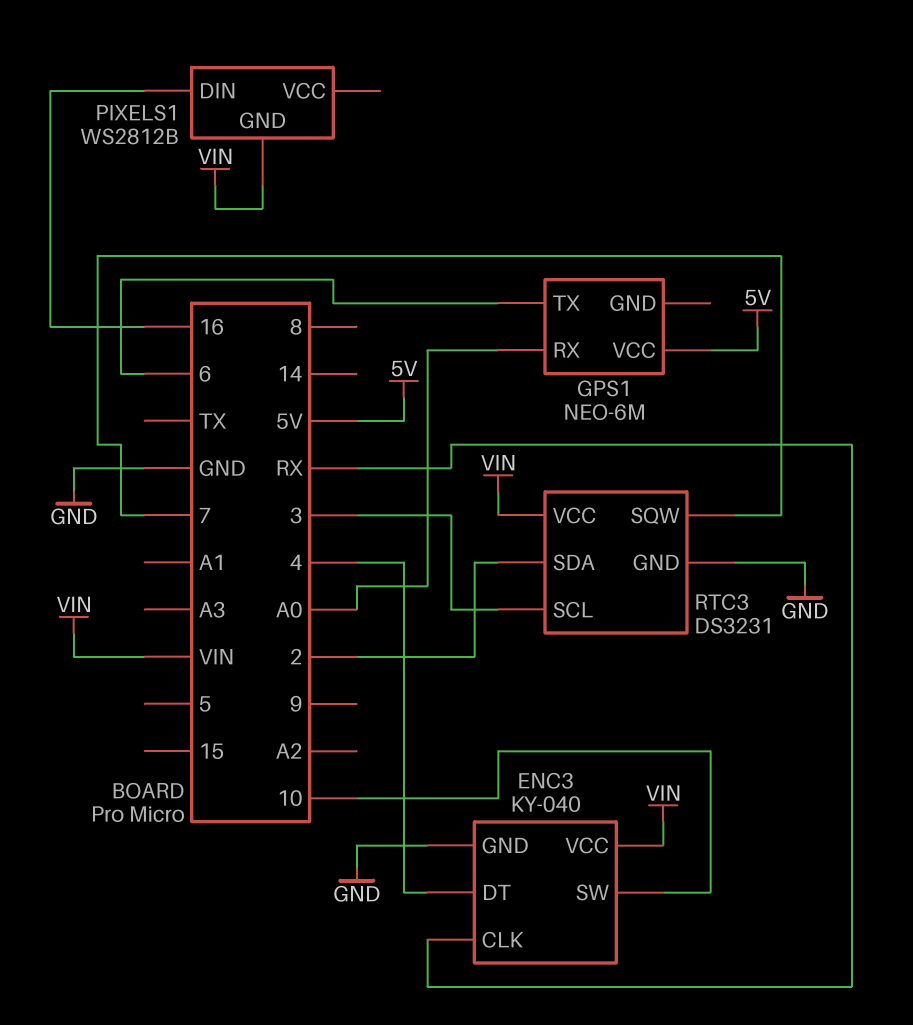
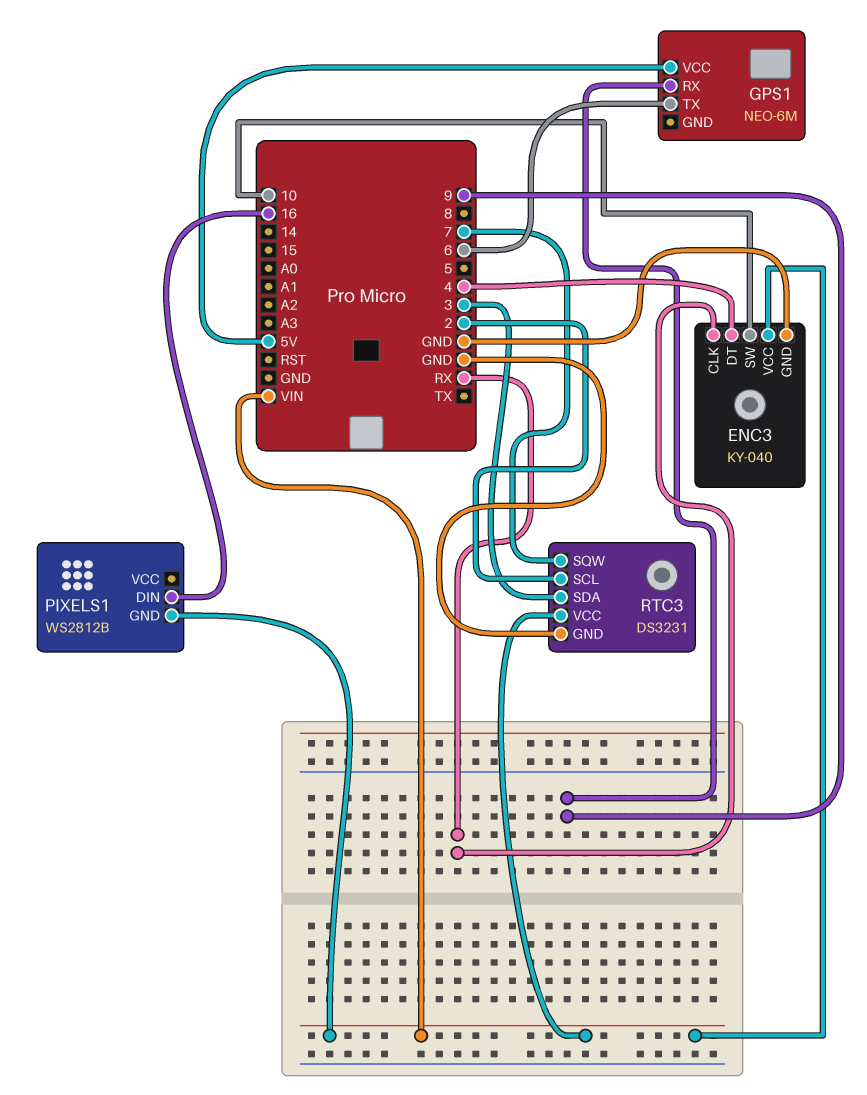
GPS1 pin RX: A0 -> 9
RTC3 pin SCL: 3 -> 2
RTC3 pin SDA: 2 -> 3

